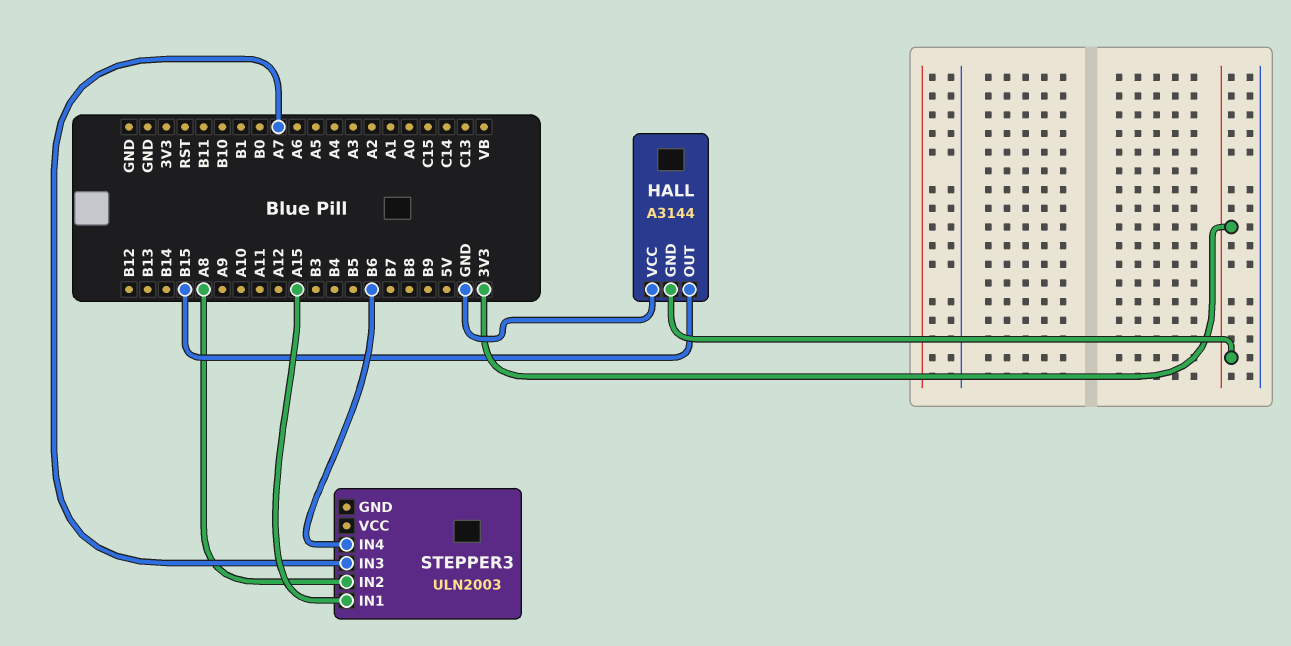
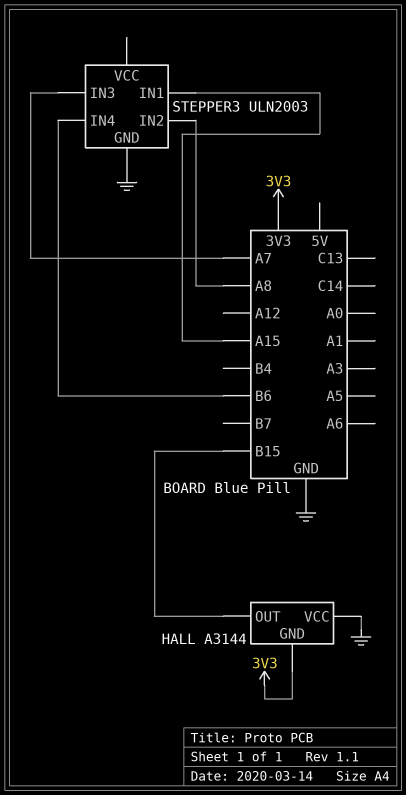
STEPPER3 pin GND: none -> GND

